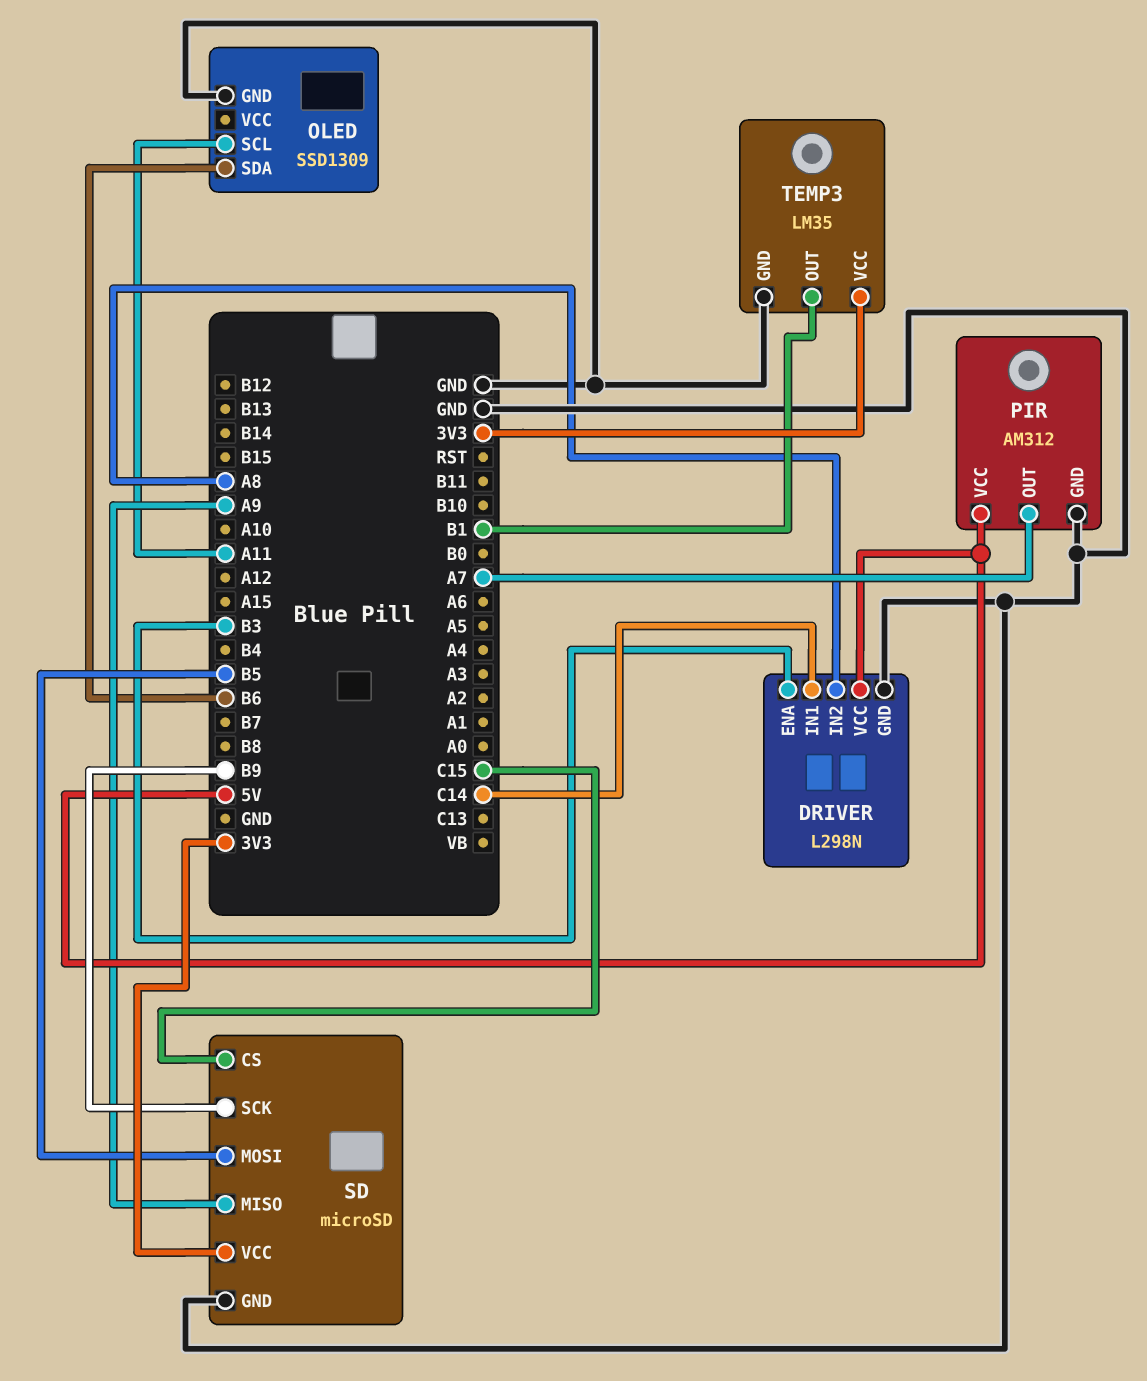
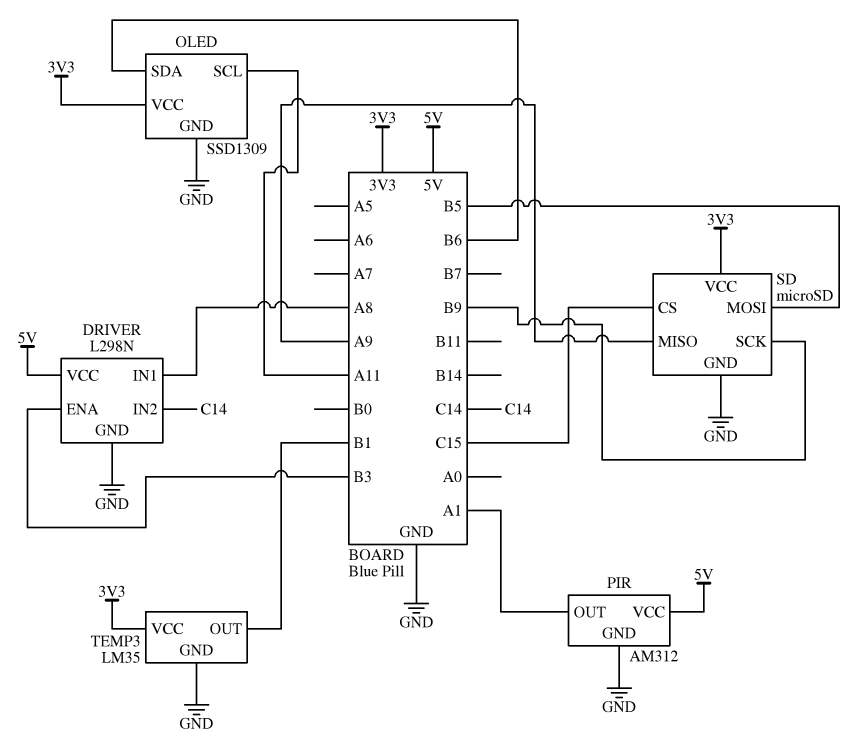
DRIVER pin IN1: C14 -> A8
DRIVER pin IN2: A8 -> C14
OLED pin VCC: none -> 3V3
PIR pin OUT: A7 -> A1

